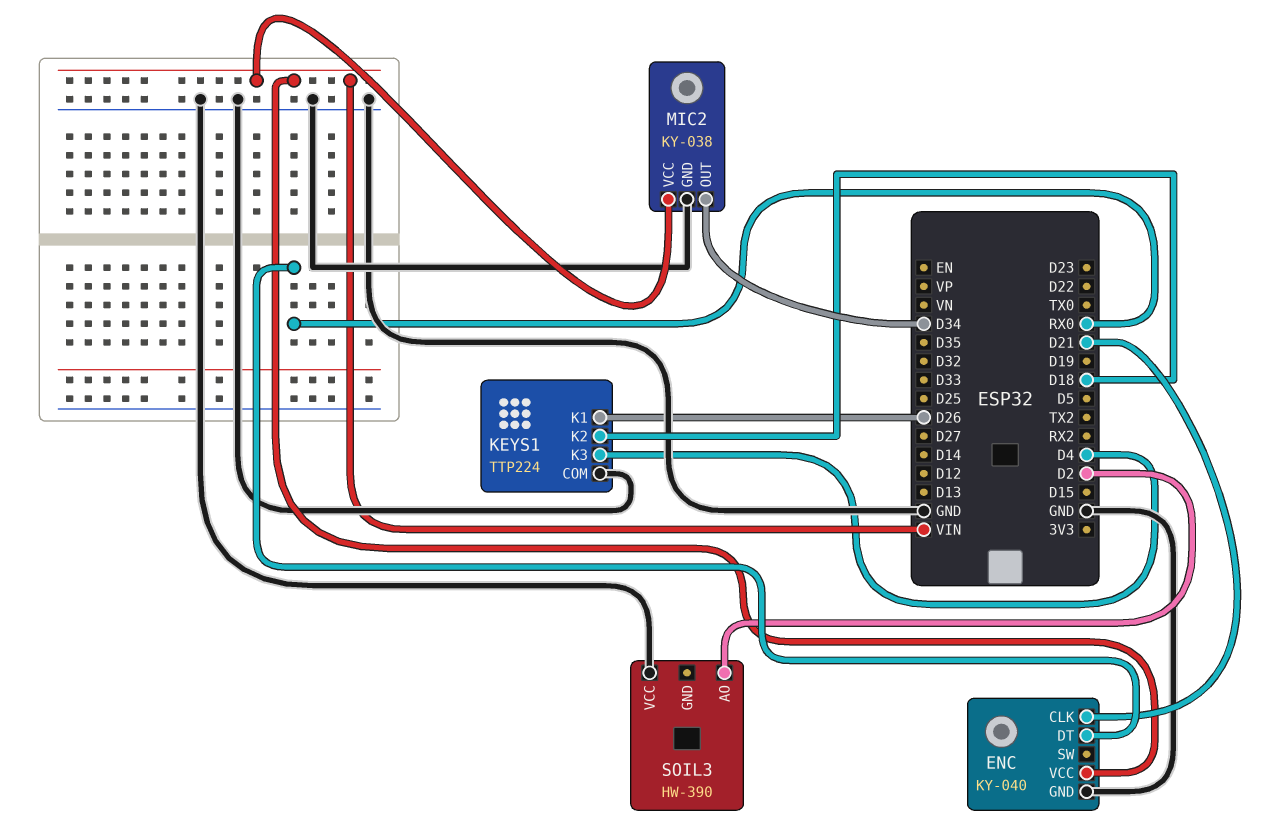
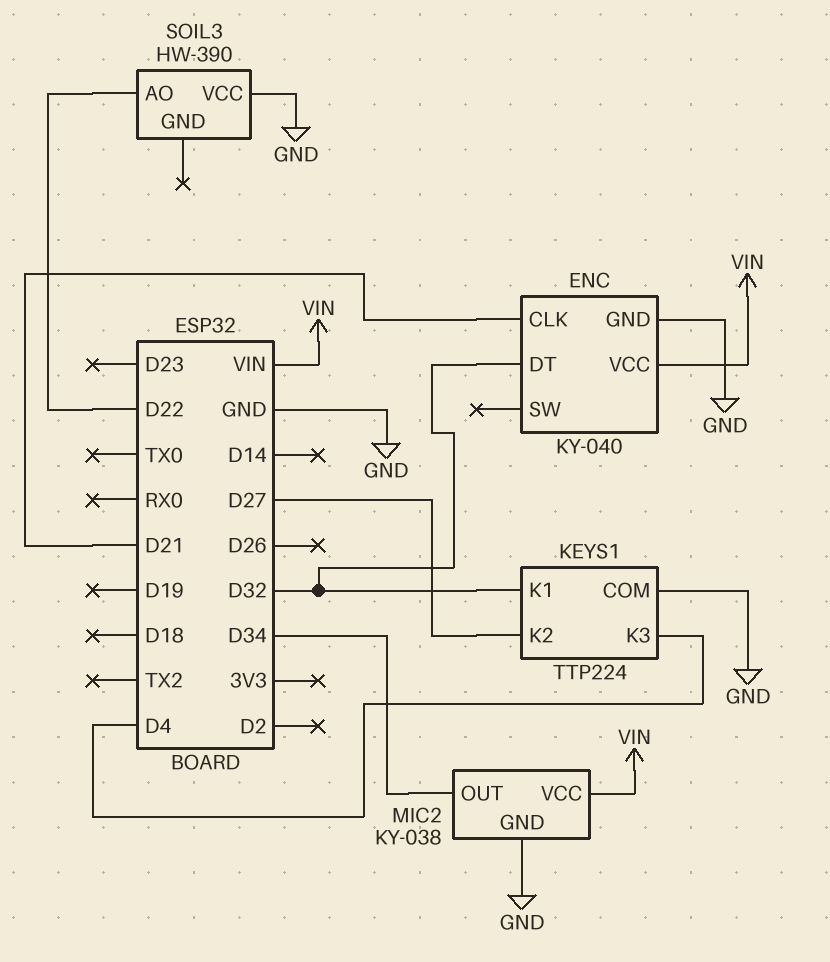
ENC pin DT: RX0 -> D32
KEYS1 pin K1: D26 -> D32
KEYS1 pin K2: D18 -> D27
SOIL3 pin AO: D2 -> D22

